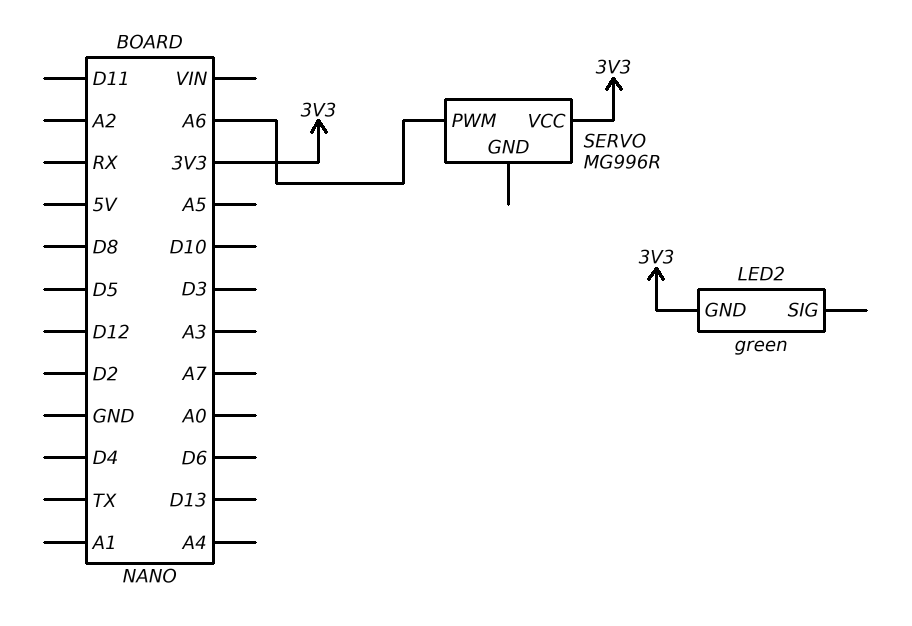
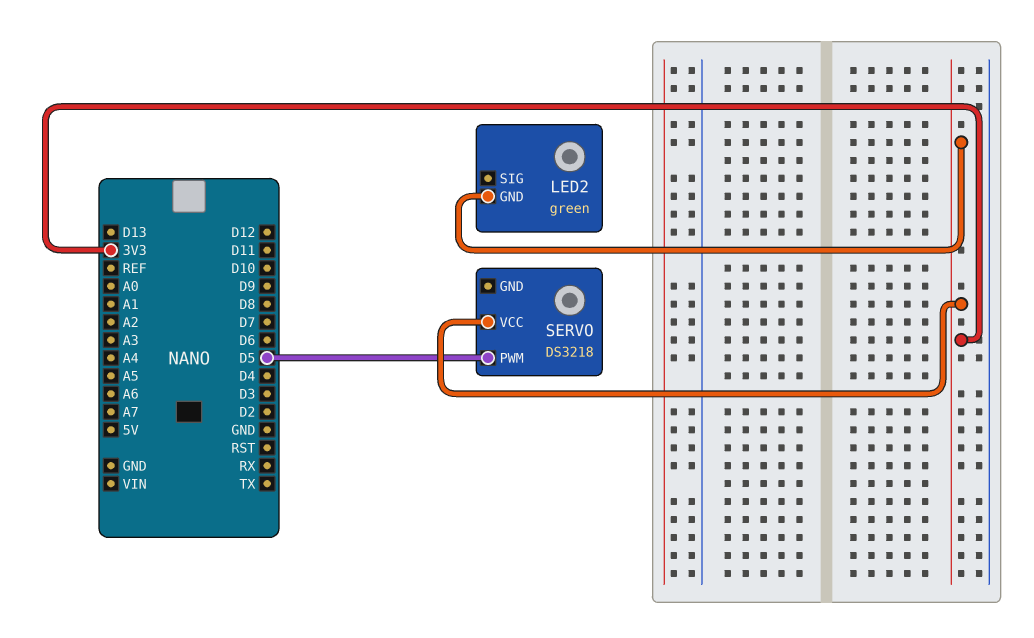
SERVO: MG996R -> DS3218
SERVO pin PWM: A6 -> D5

